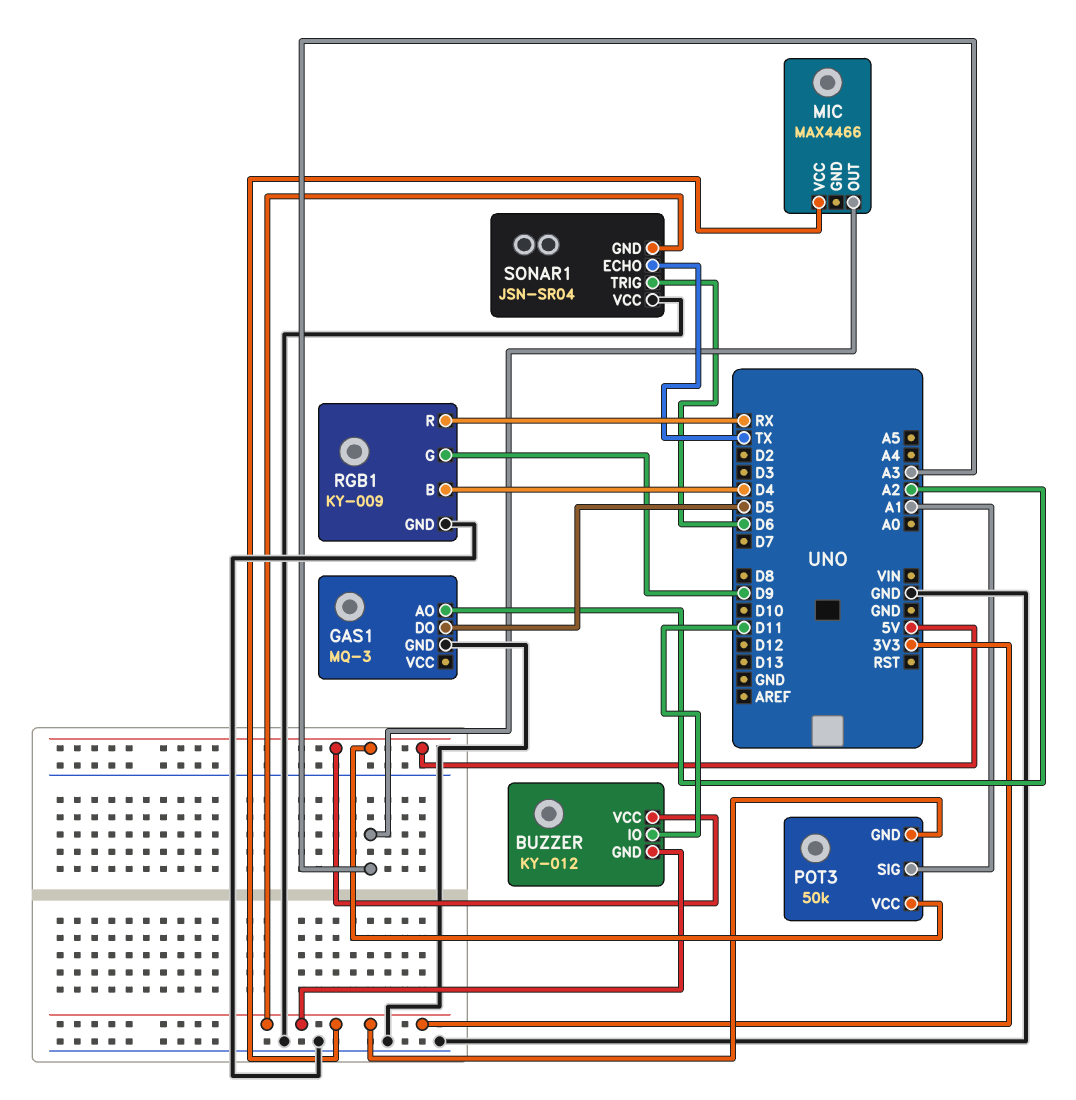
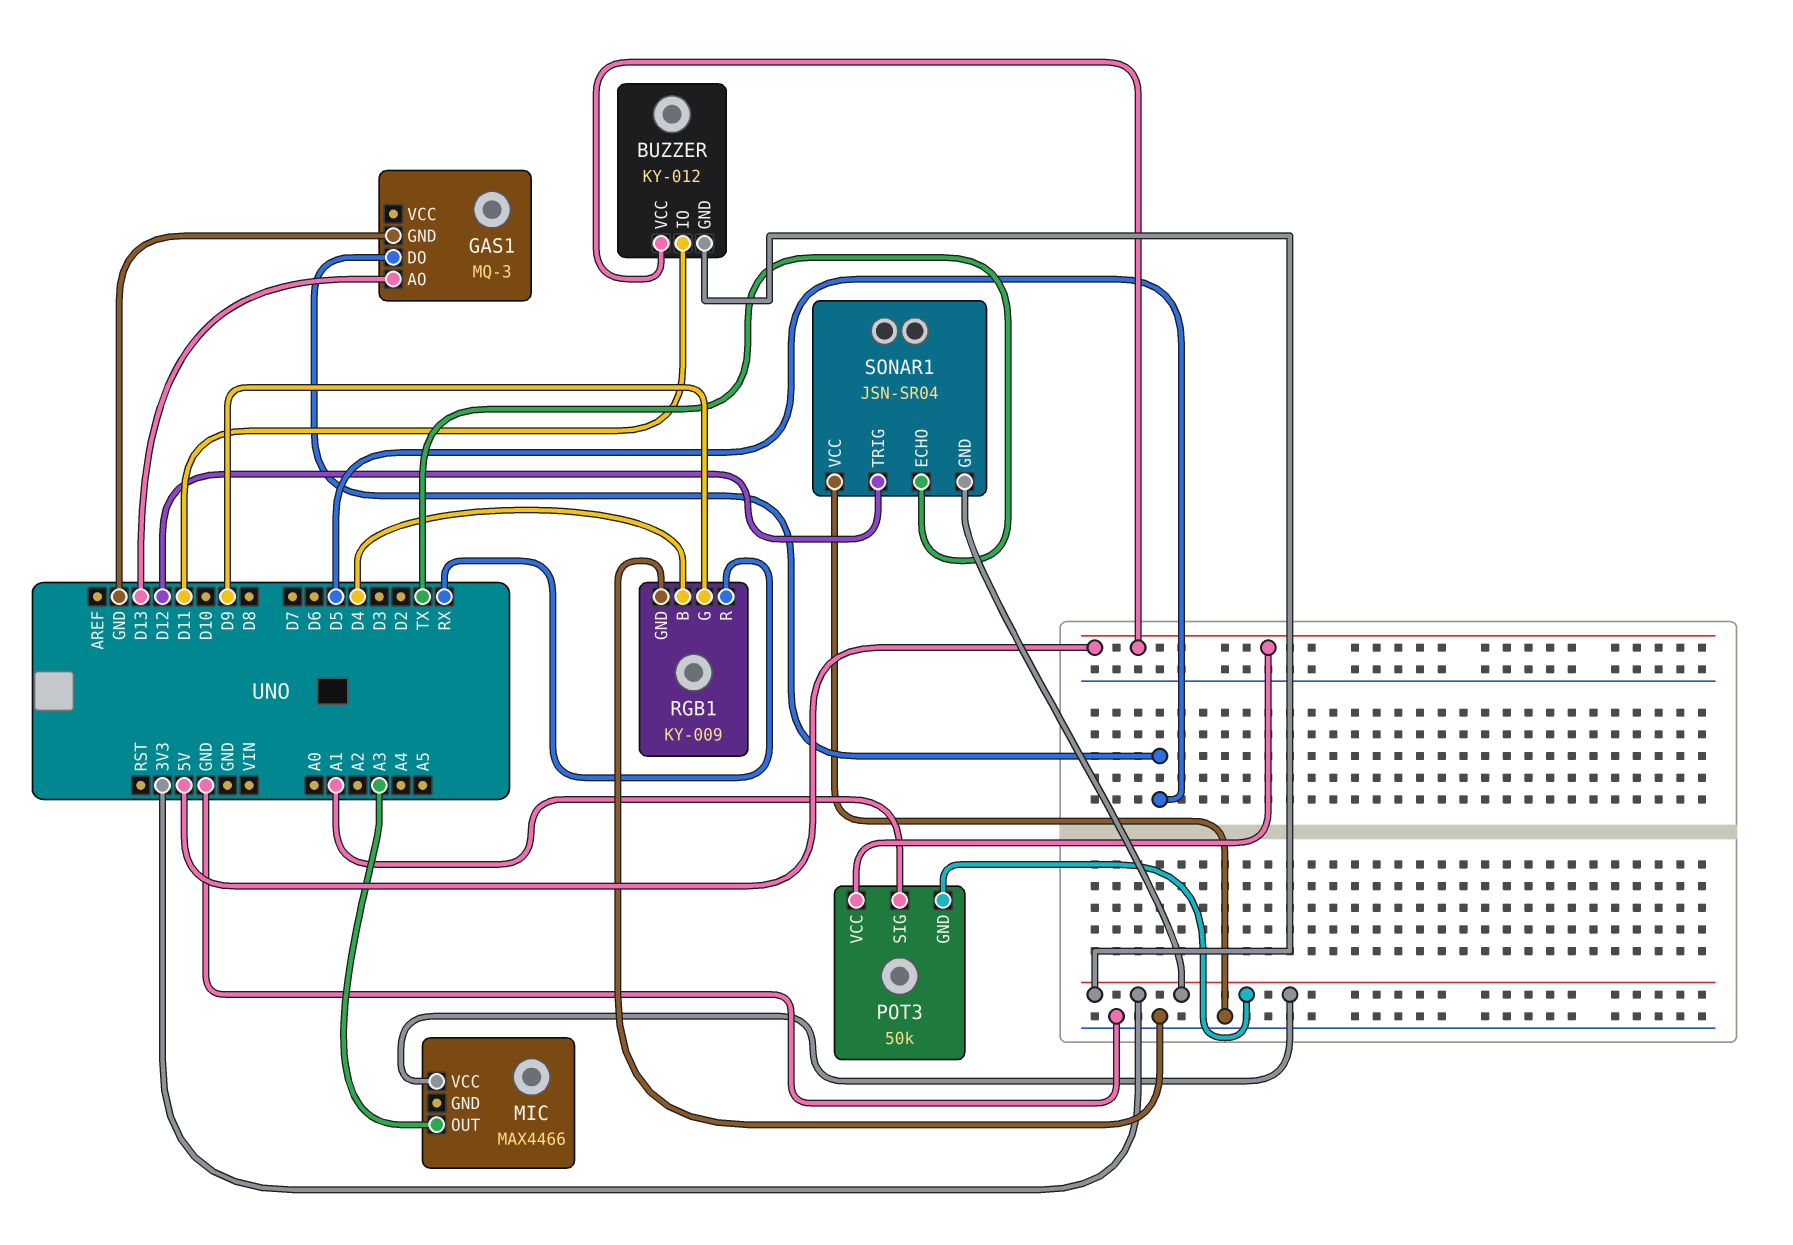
GAS1 pin AO: A2 -> D13
SONAR1 pin TRIG: D6 -> D12

